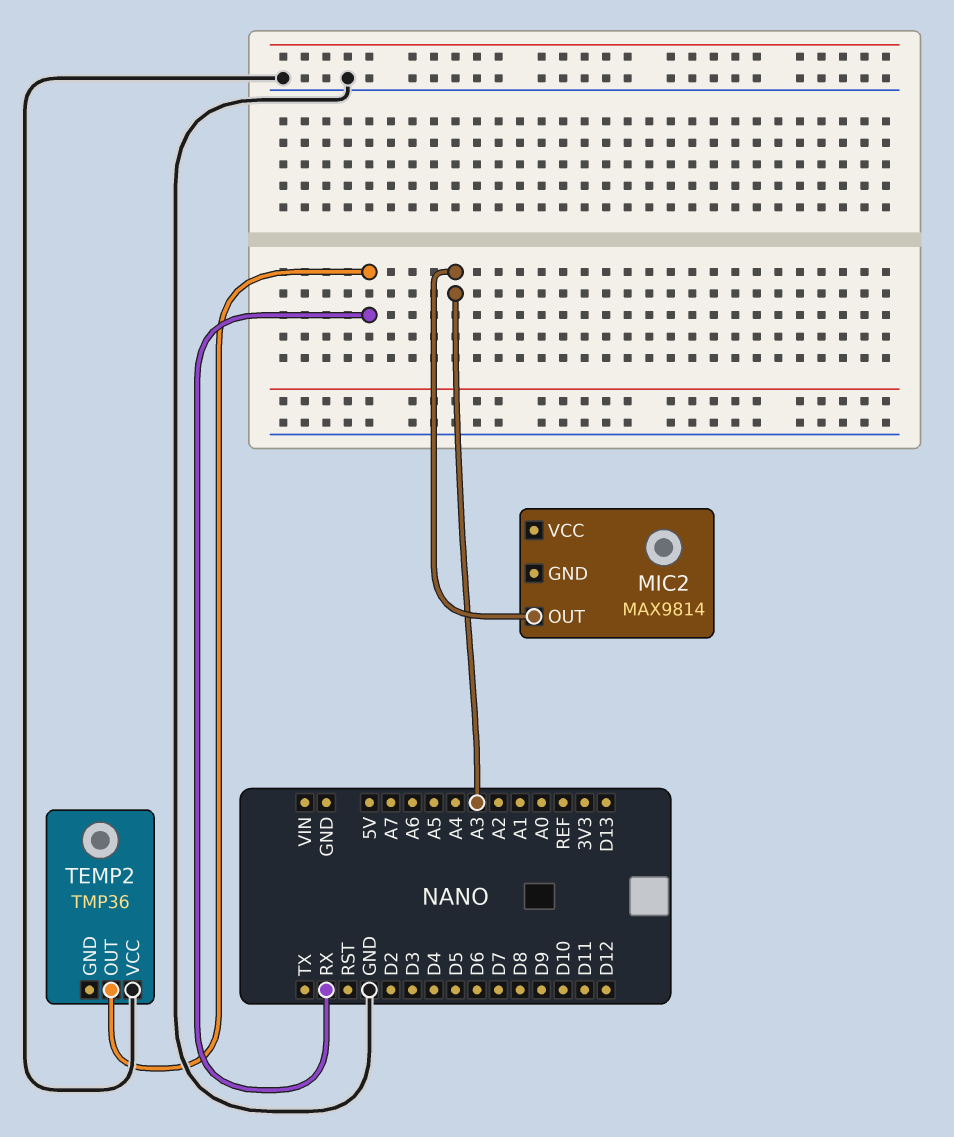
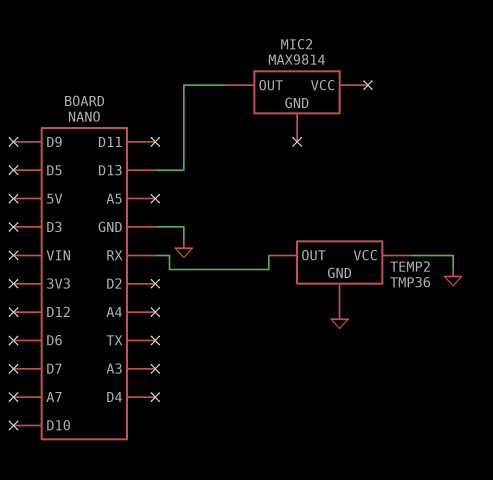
MIC2 pin OUT: A3 -> D13
TEMP2 pin GND: none -> GND

